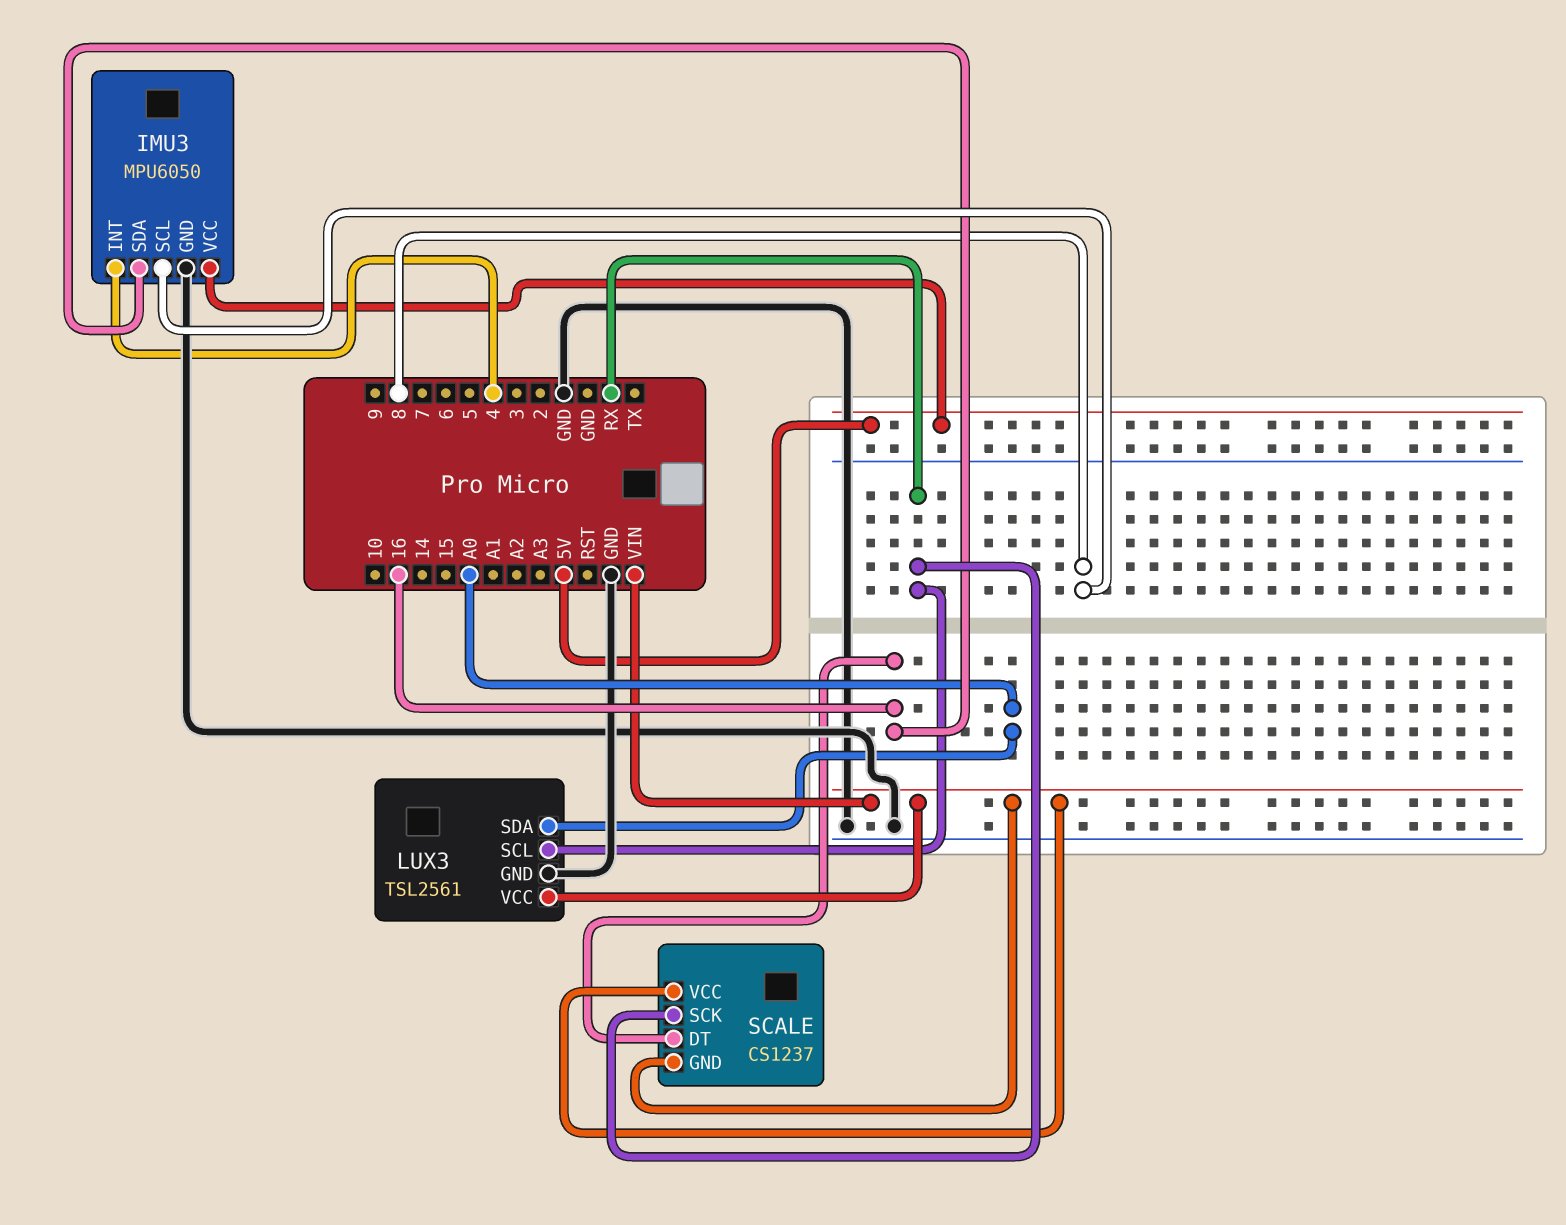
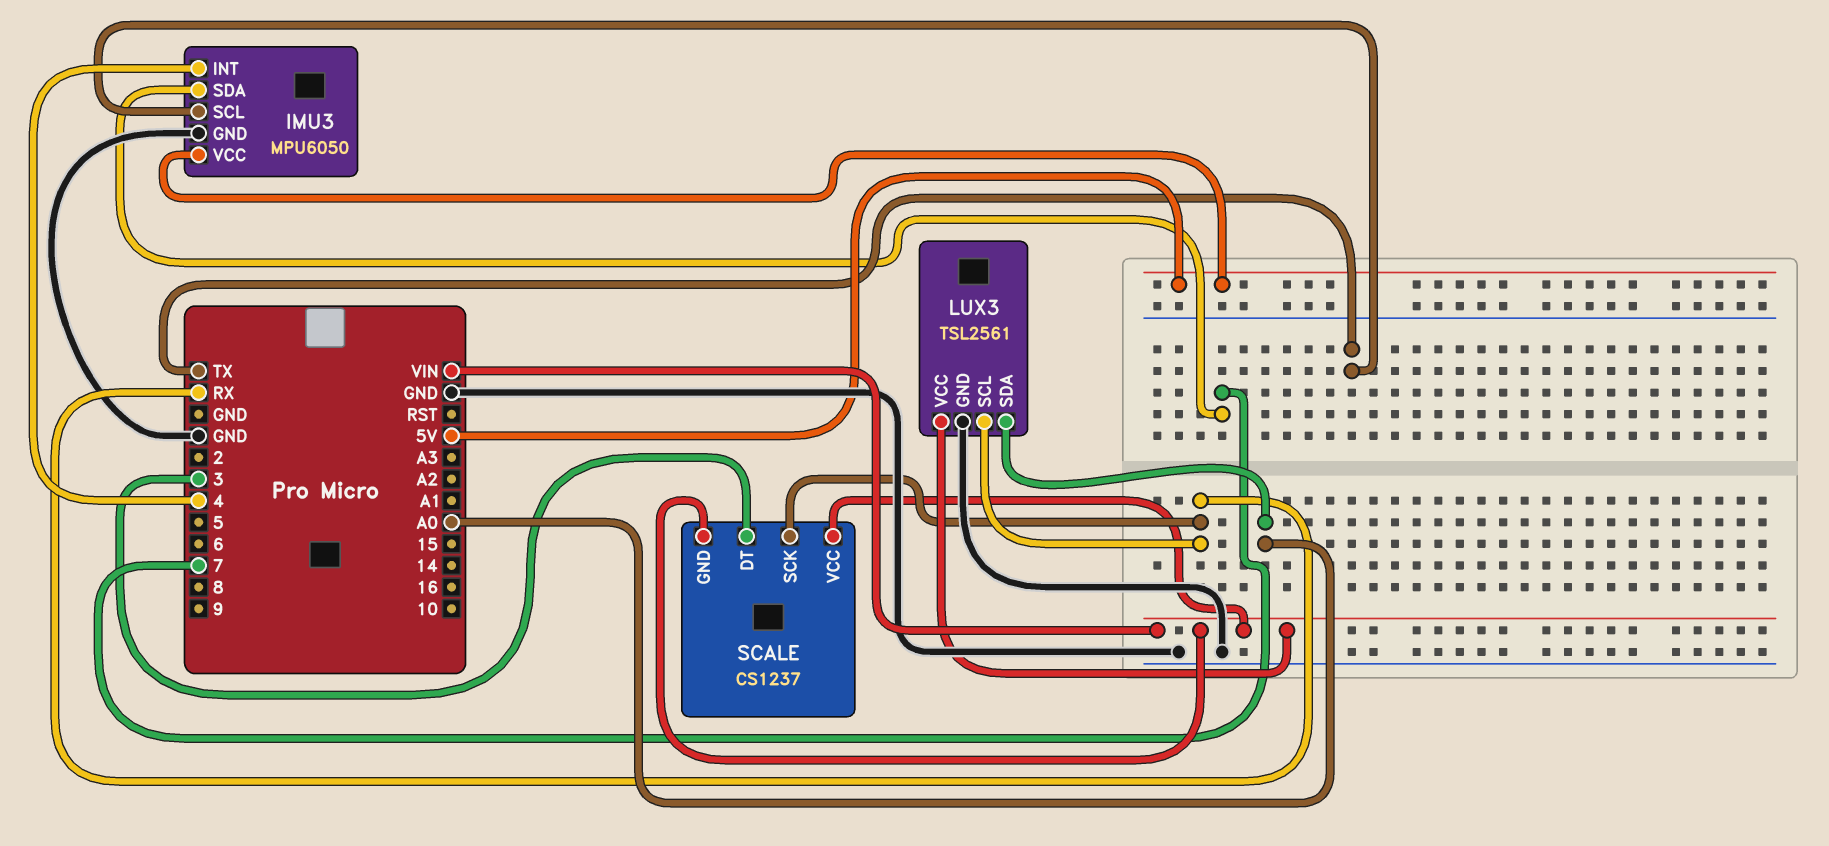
IMU3 pin SCL: 8 -> TX
IMU3 pin SDA: 16 -> 7
SCALE pin DT: 16 -> 3

